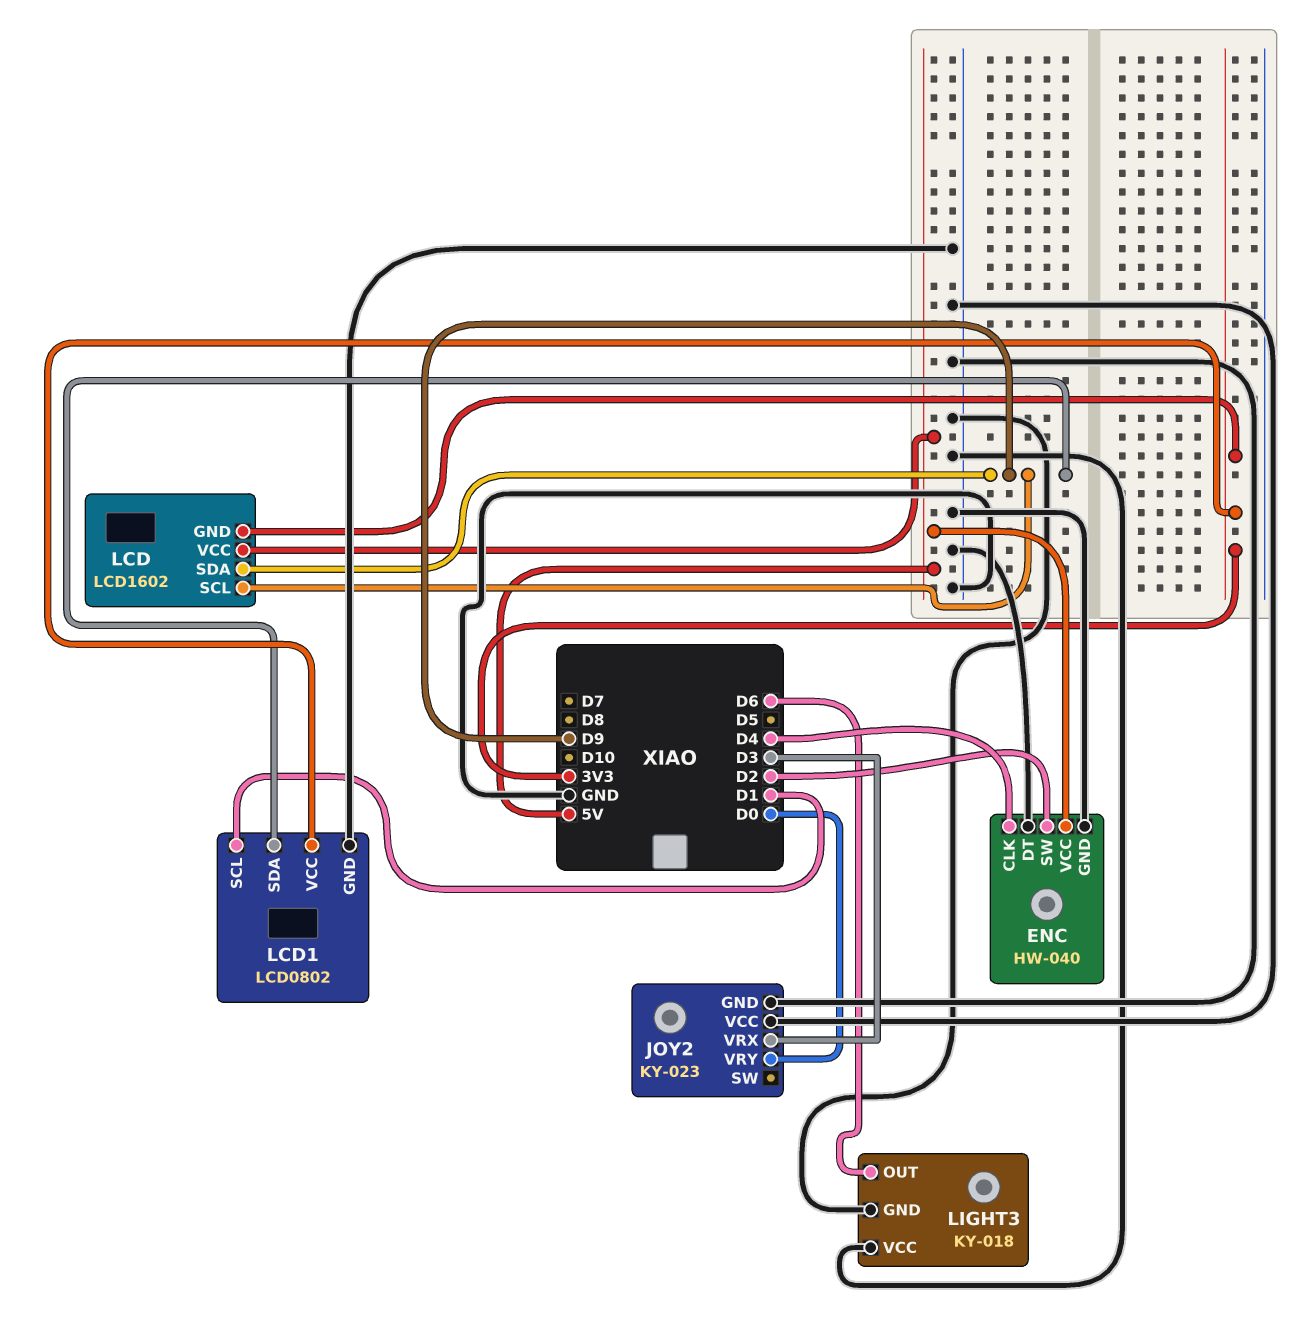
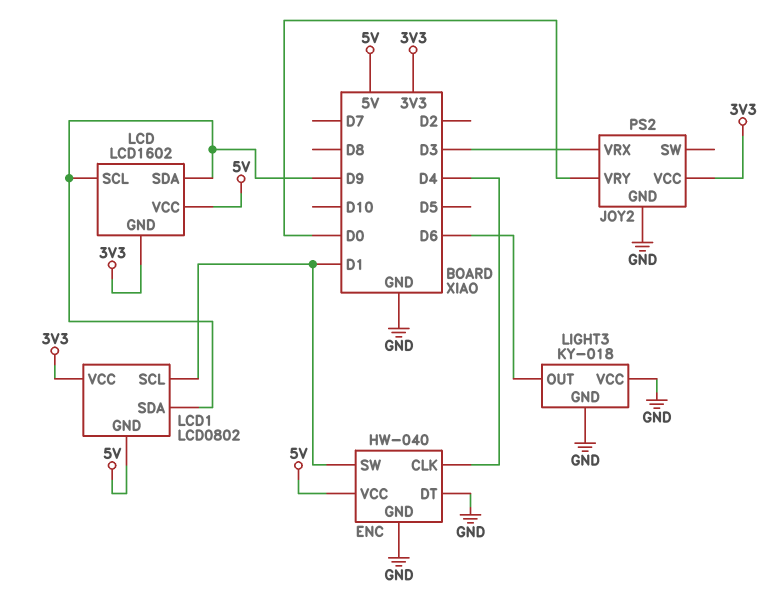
ENC pin SW: D2 -> D1
JOY2: KY-023 -> PS2
JOY2 pin VCC: GND -> 3V3
LCD1 pin GND: GND -> 5V

